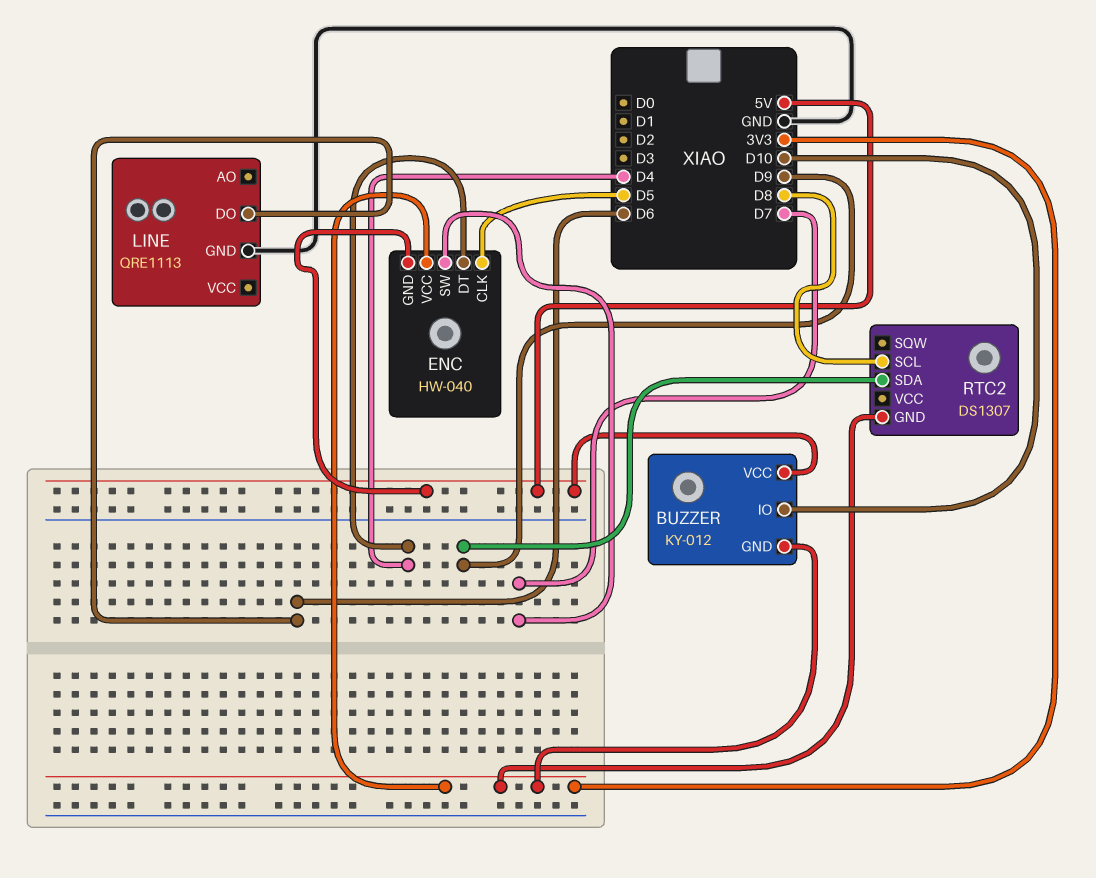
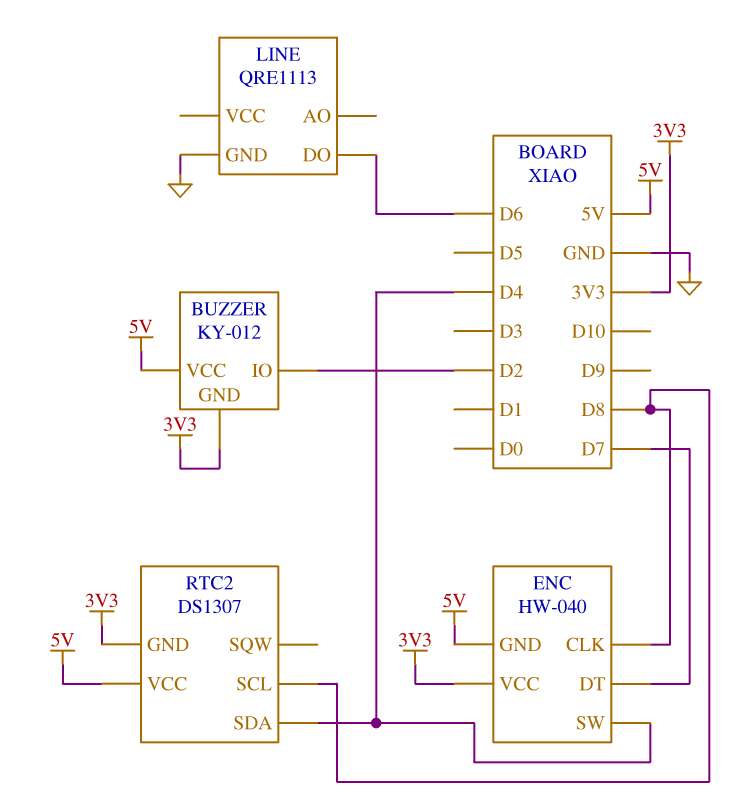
BUZZER pin IO: D10 -> D2
ENC pin CLK: D5 -> D8
ENC pin DT: D4 -> D7
ENC pin SW: D7 -> D4
RTC2 pin SDA: D9 -> D4
RTC2 pin VCC: none -> 5V

